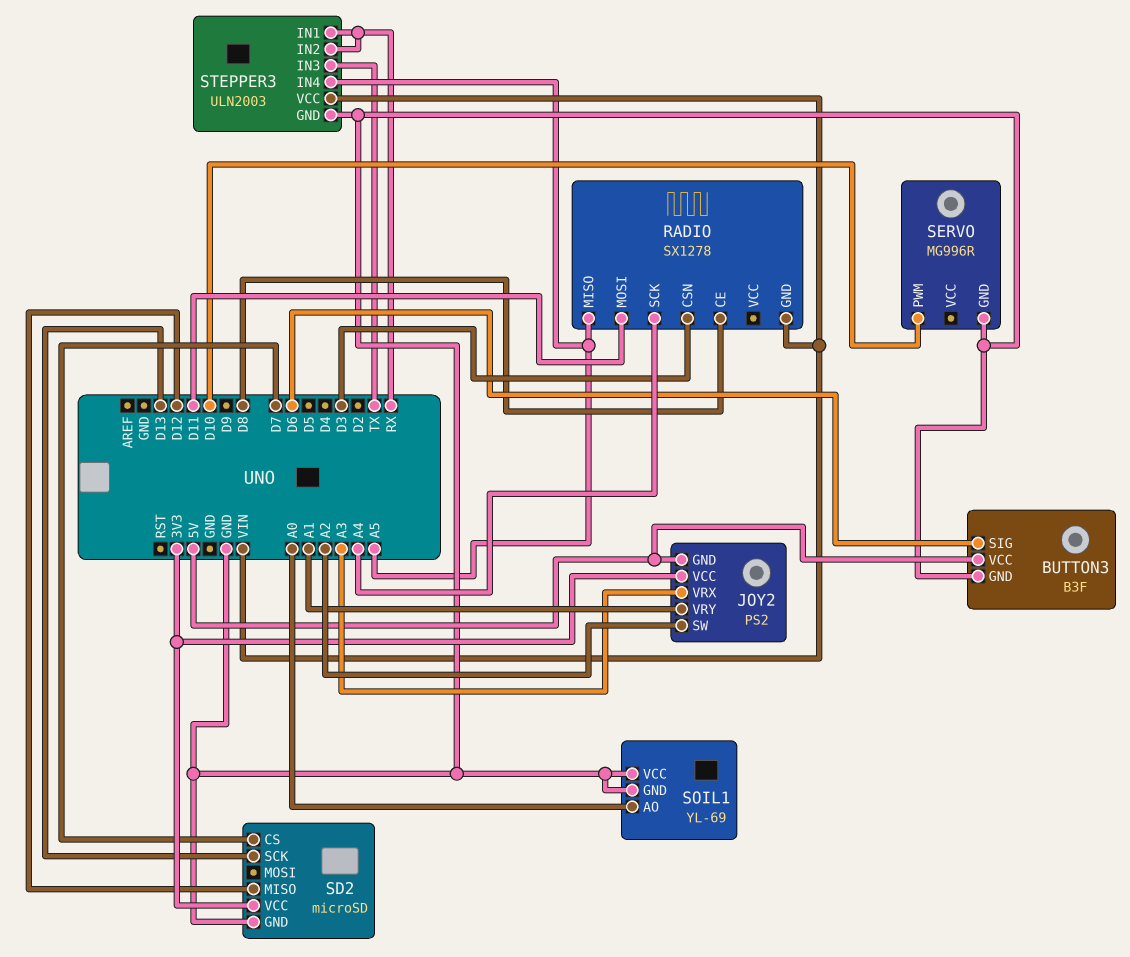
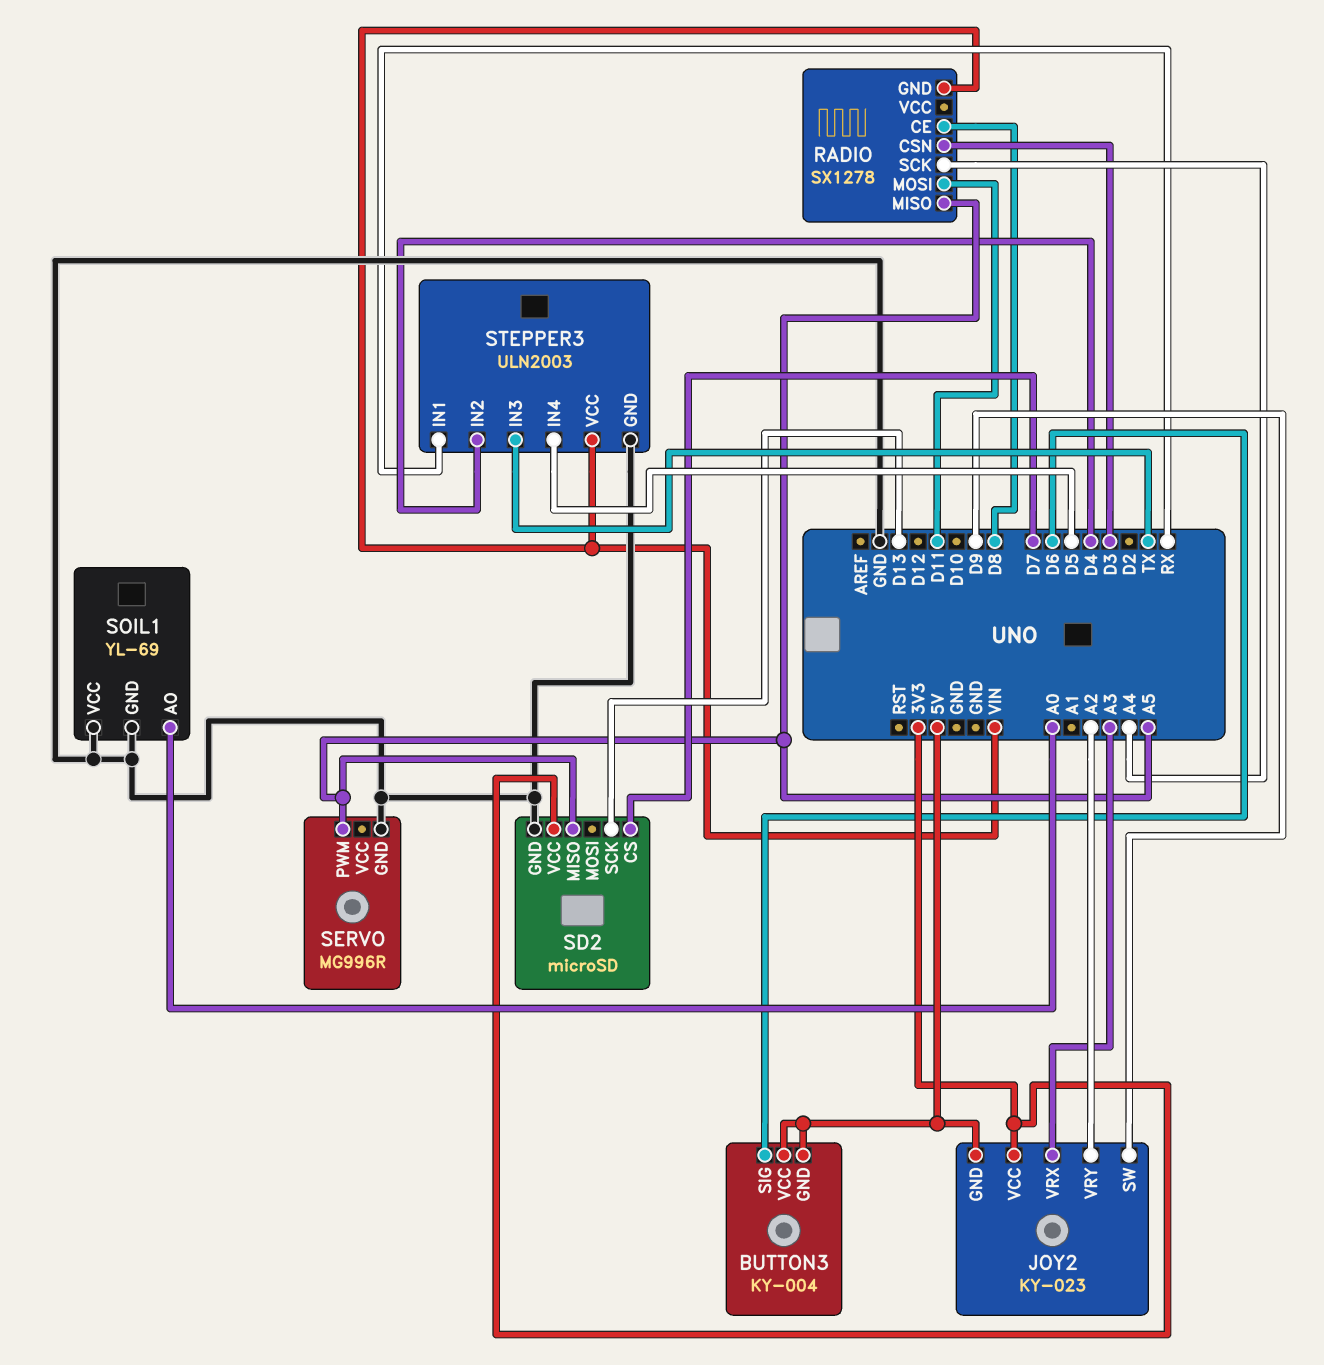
BUTTON3: B3F -> KY-004
BUTTON3 pin GND: GND -> 5V
JOY2: PS2 -> KY-023
JOY2 pin SW: A2 -> D9
JOY2 pin VRY: A1 -> A2
SD2 pin MISO: D12 -> A5
SERVO pin PWM: D10 -> A5
STEPPER3 pin IN2: RX -> D4
STEPPER3 pin IN4: A5 -> D5

